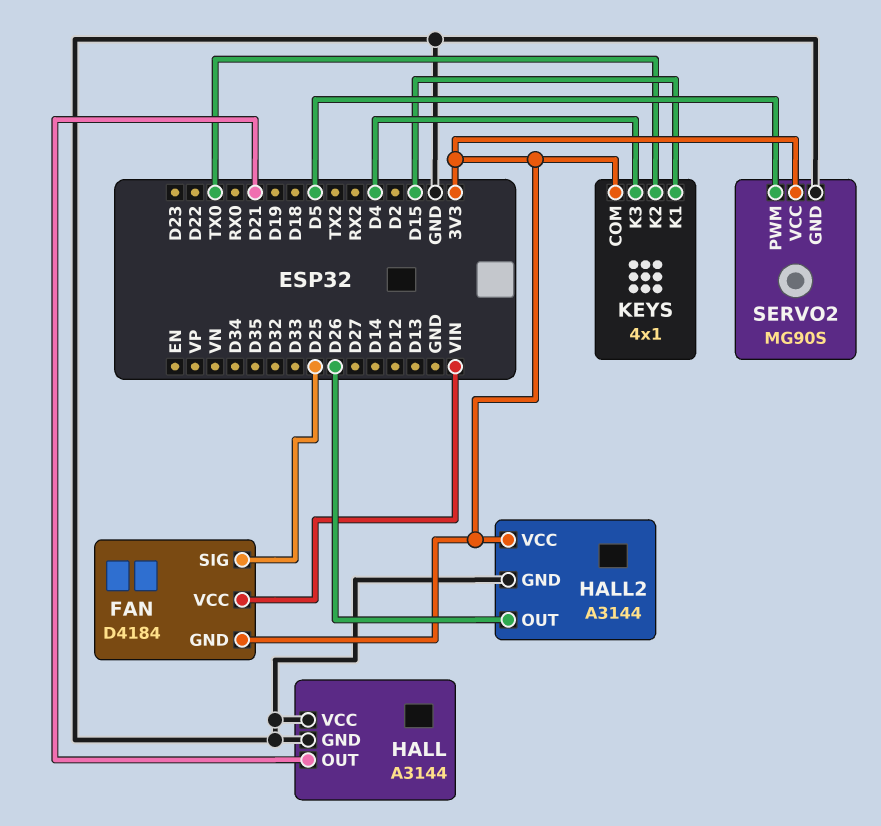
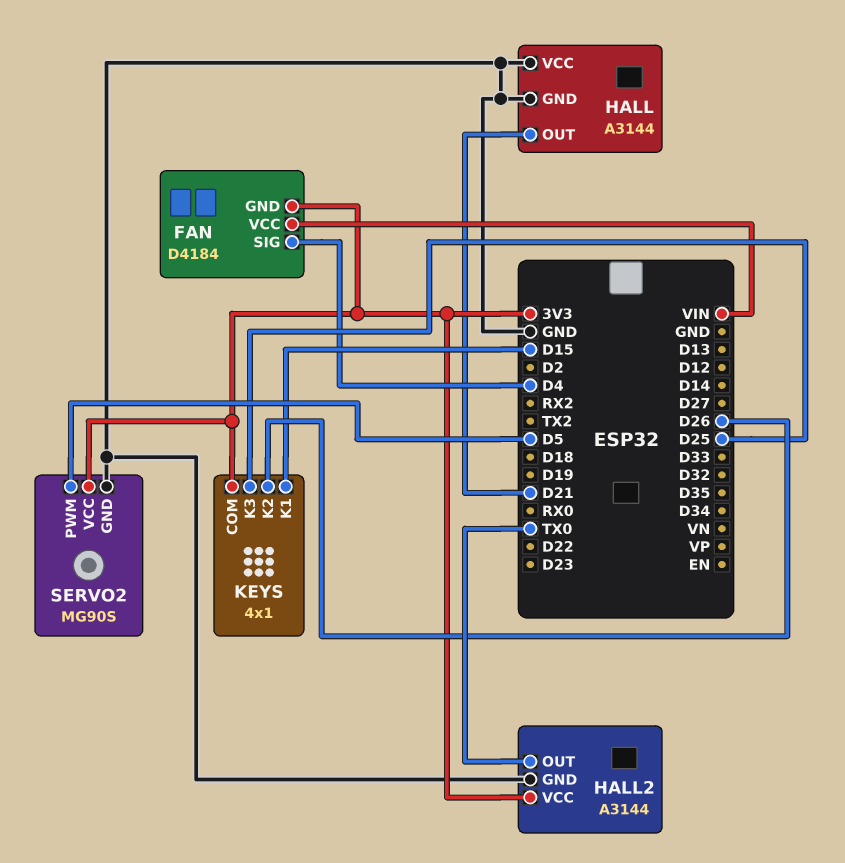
FAN pin SIG: D25 -> D4
HALL2 pin OUT: D26 -> TX0
KEYS pin K2: TX0 -> D26
KEYS pin K3: D4 -> D25

